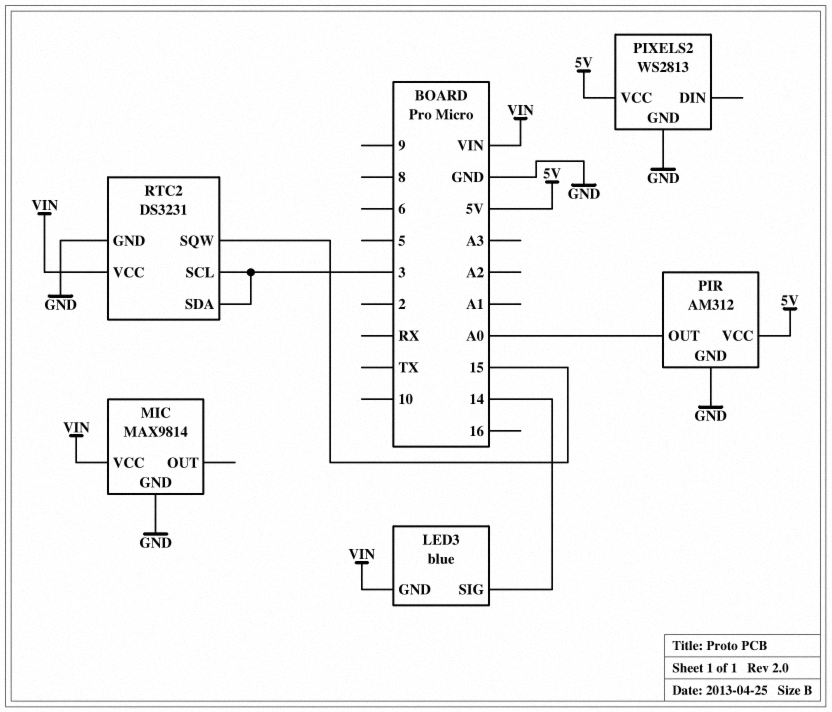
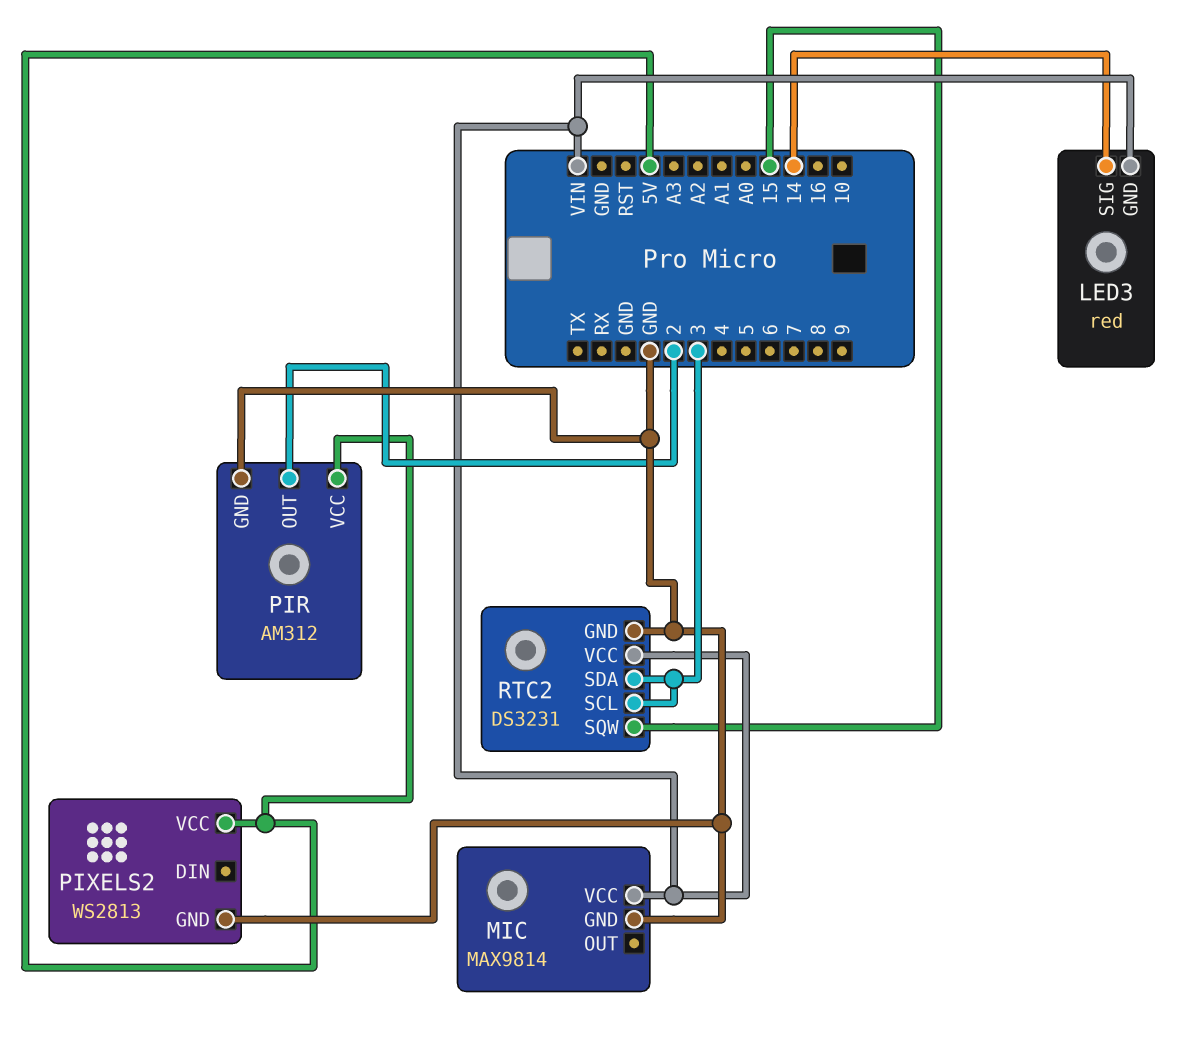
LED3: blue -> red
PIR pin OUT: A0 -> 2

